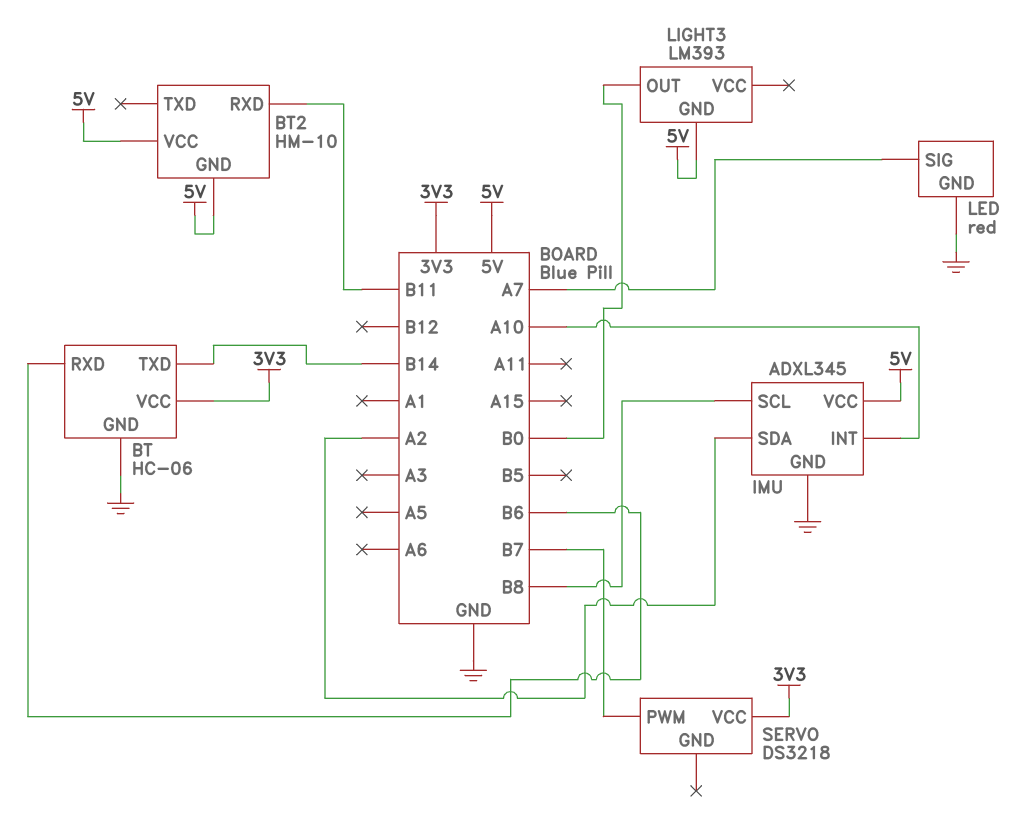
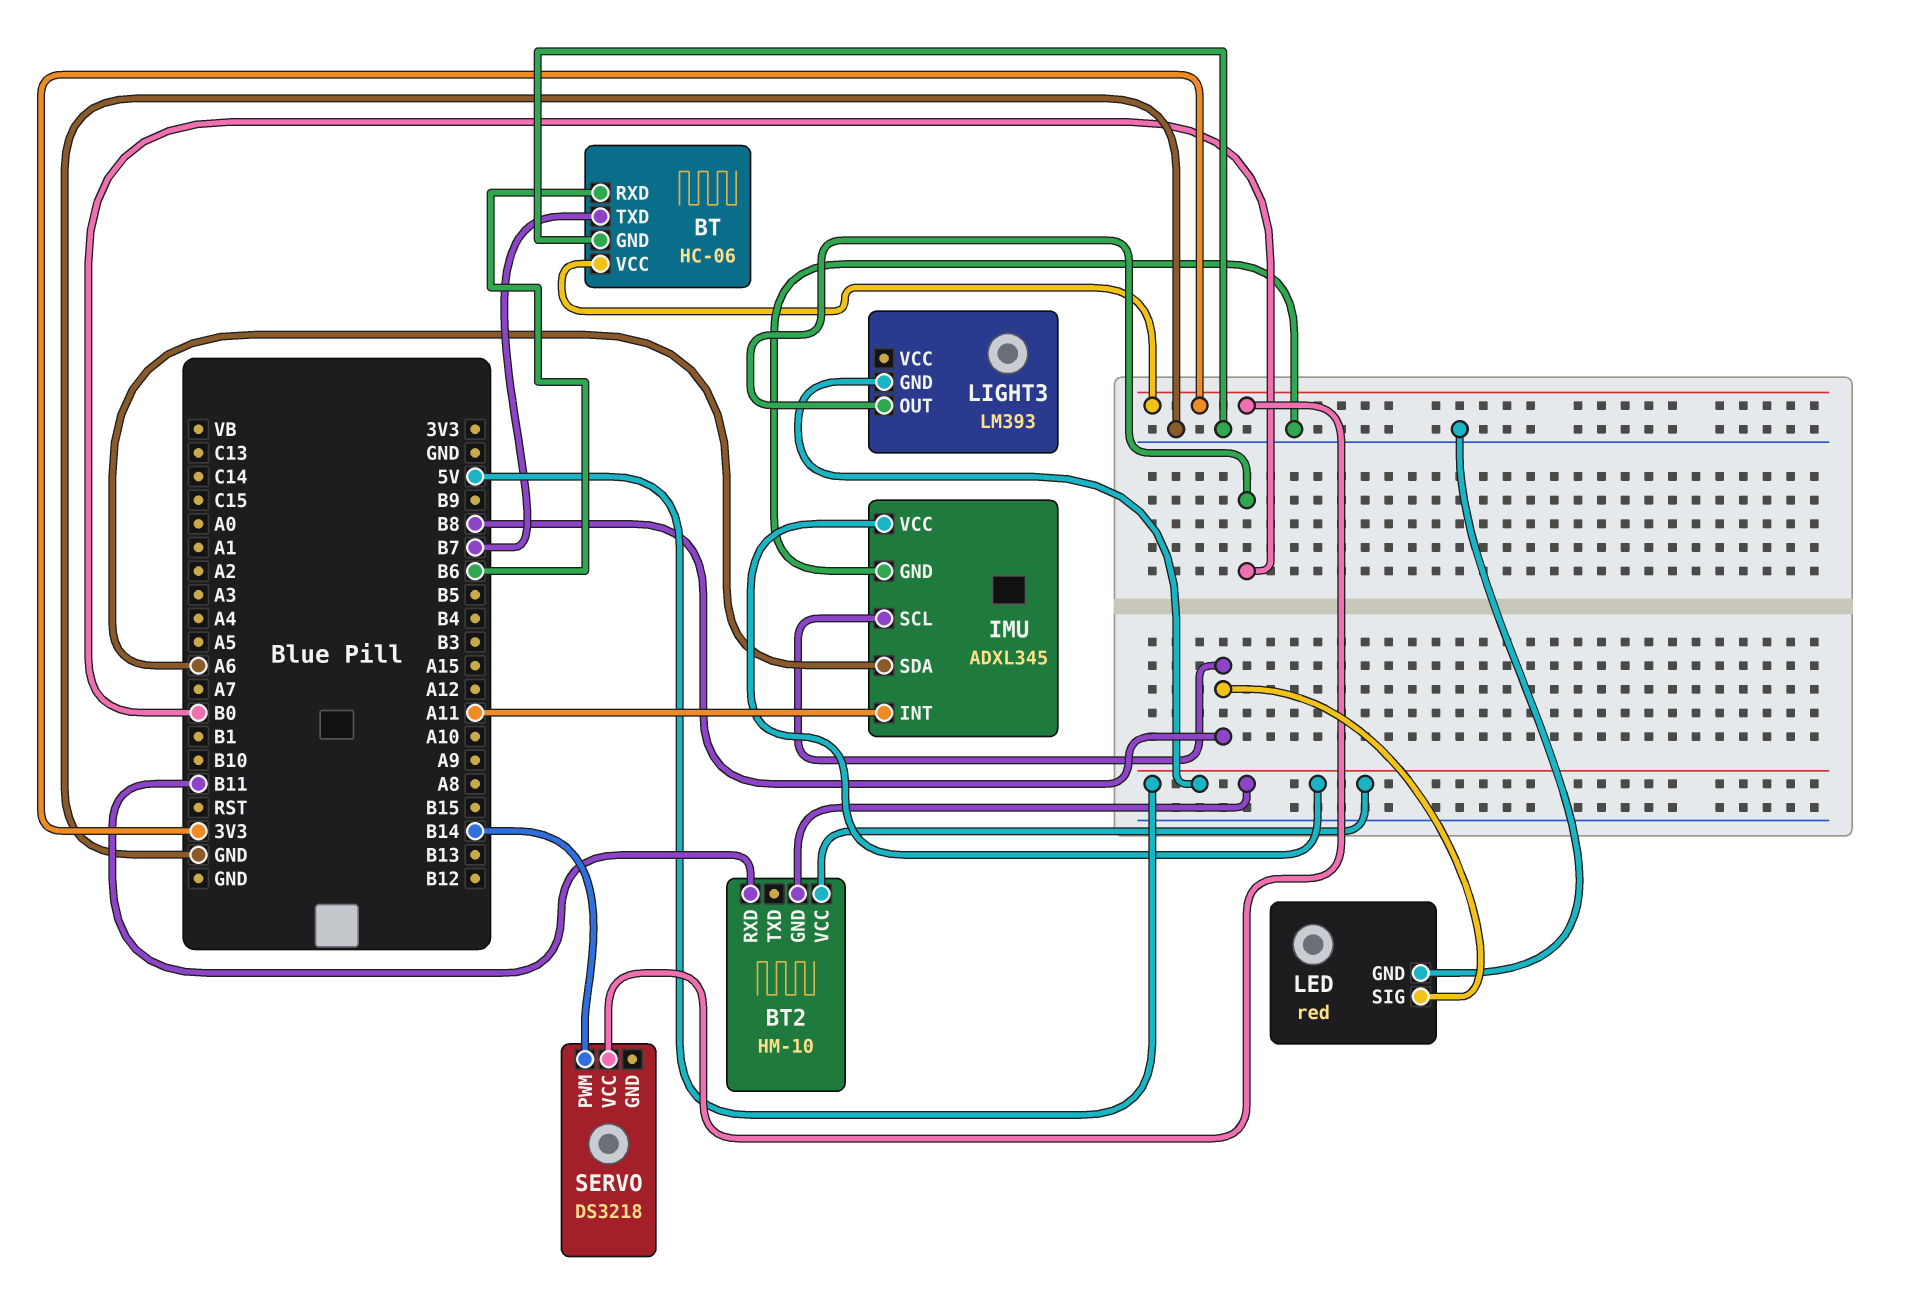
BT pin TXD: B14 -> B7
IMU pin INT: A10 -> A11
IMU pin SDA: A2 -> A6
LED pin SIG: A7 -> B8
SERVO pin PWM: B7 -> B14

